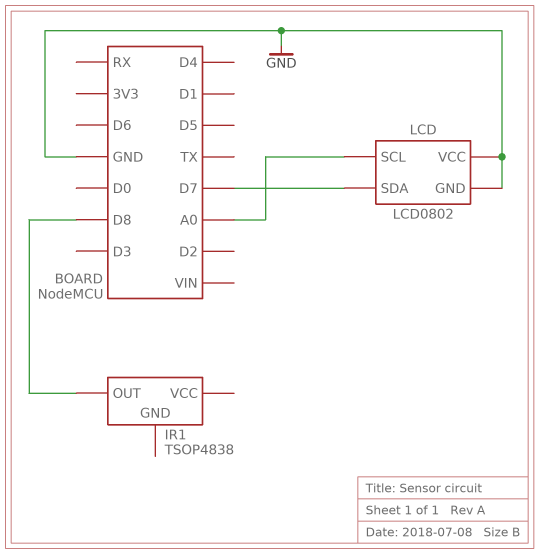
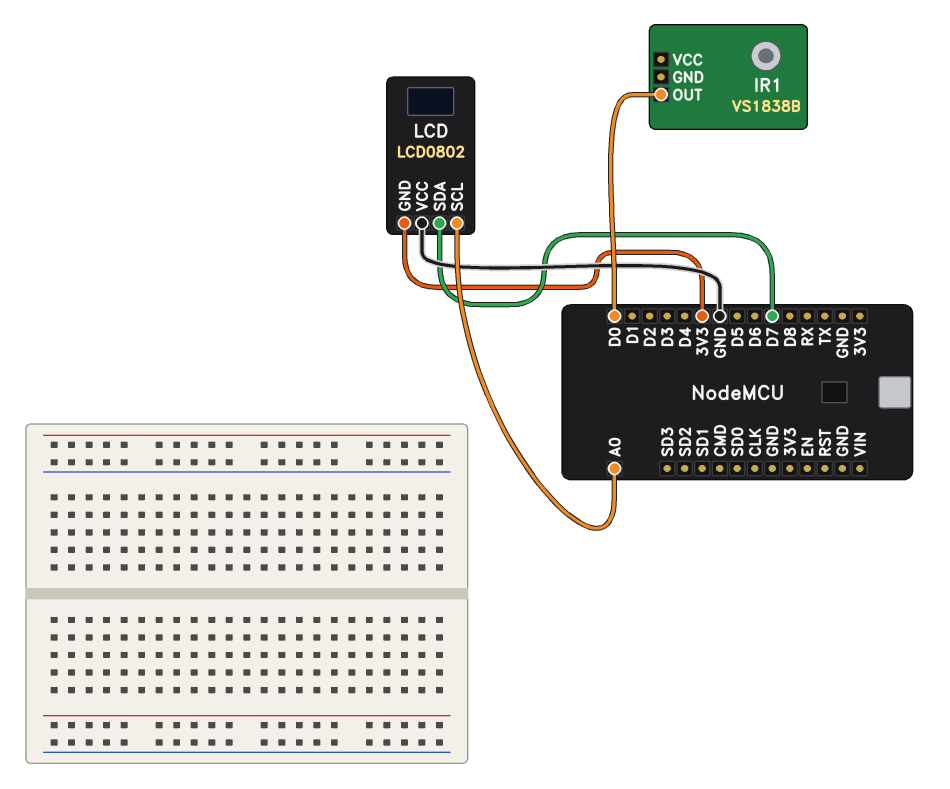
IR1: TSOP4838 -> VS1838B
IR1 pin OUT: D8 -> D0
LCD pin GND: GND -> 3V3

